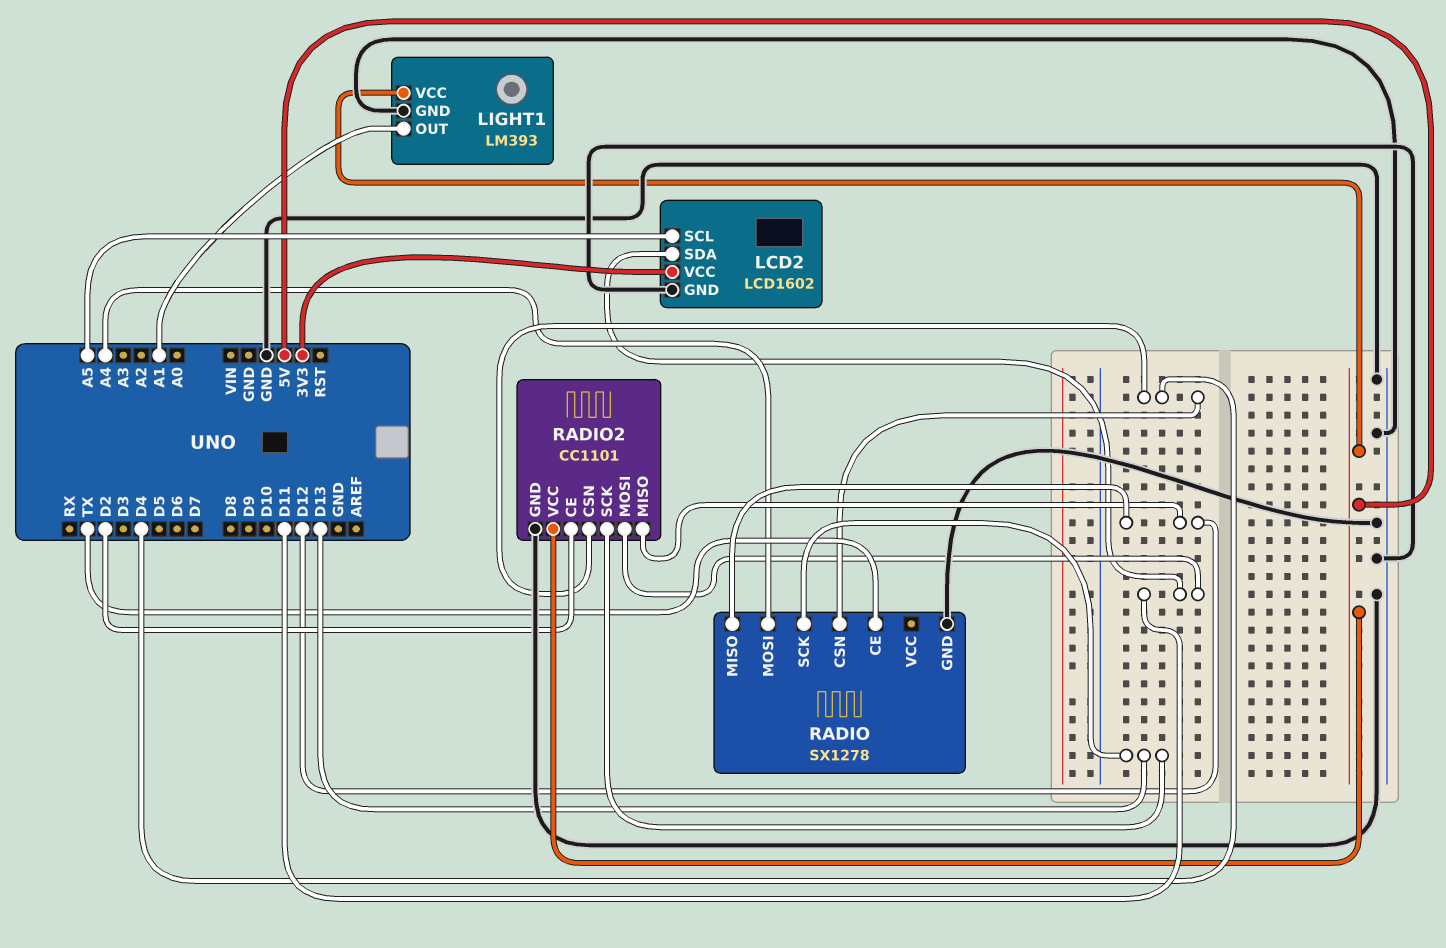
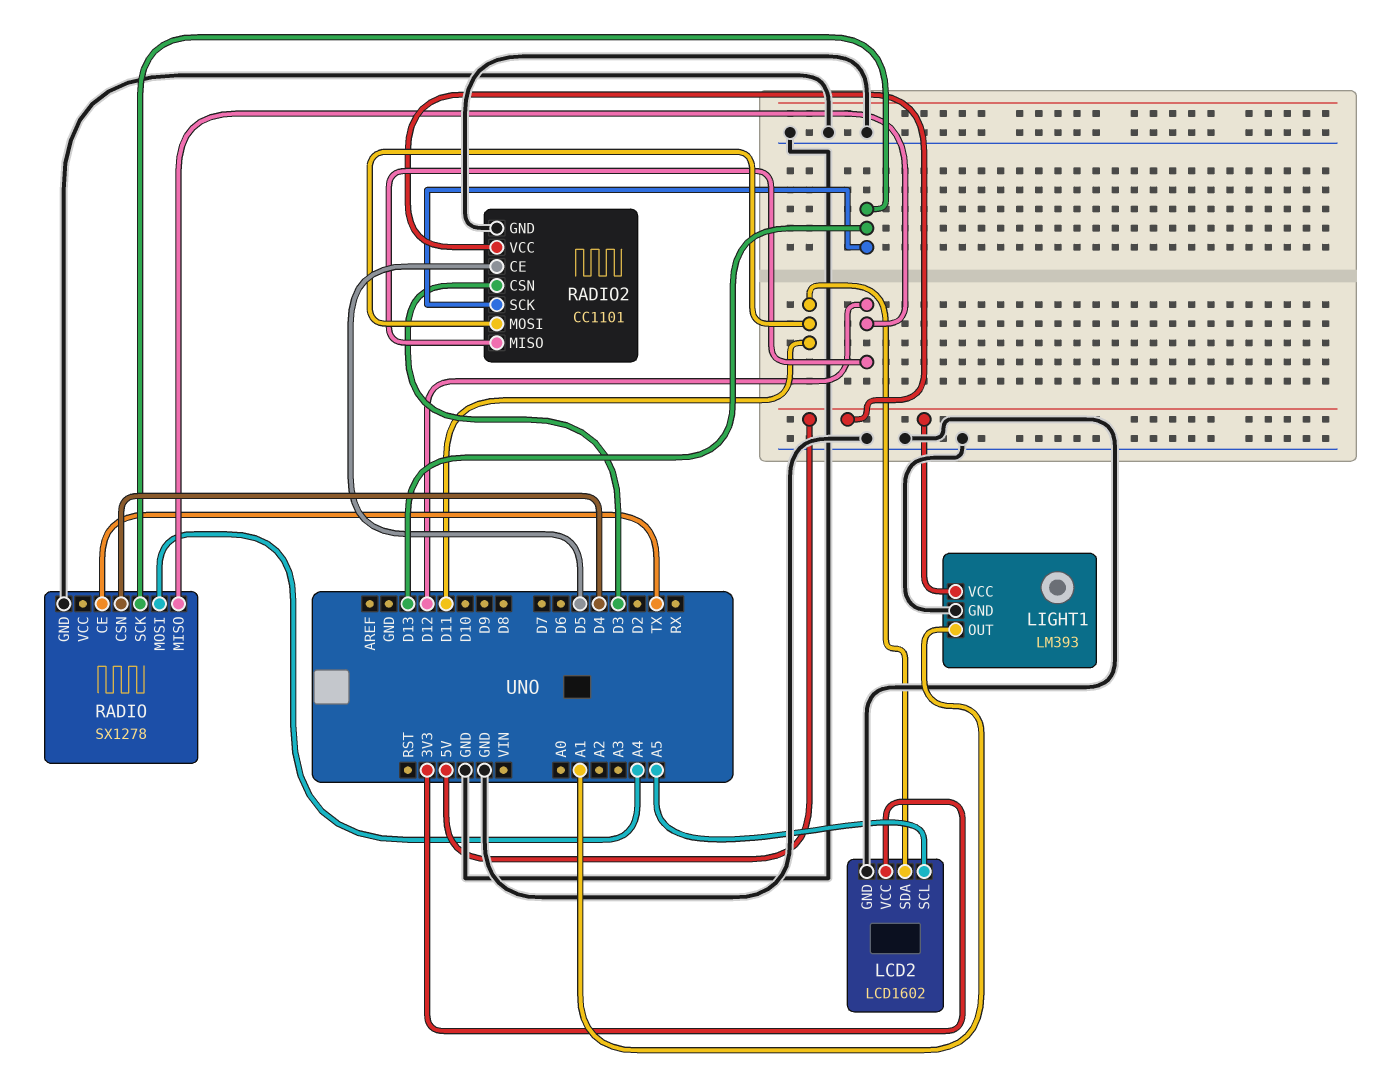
RADIO2 pin CE: D2 -> D5
RADIO2 pin CSN: D4 -> D3

